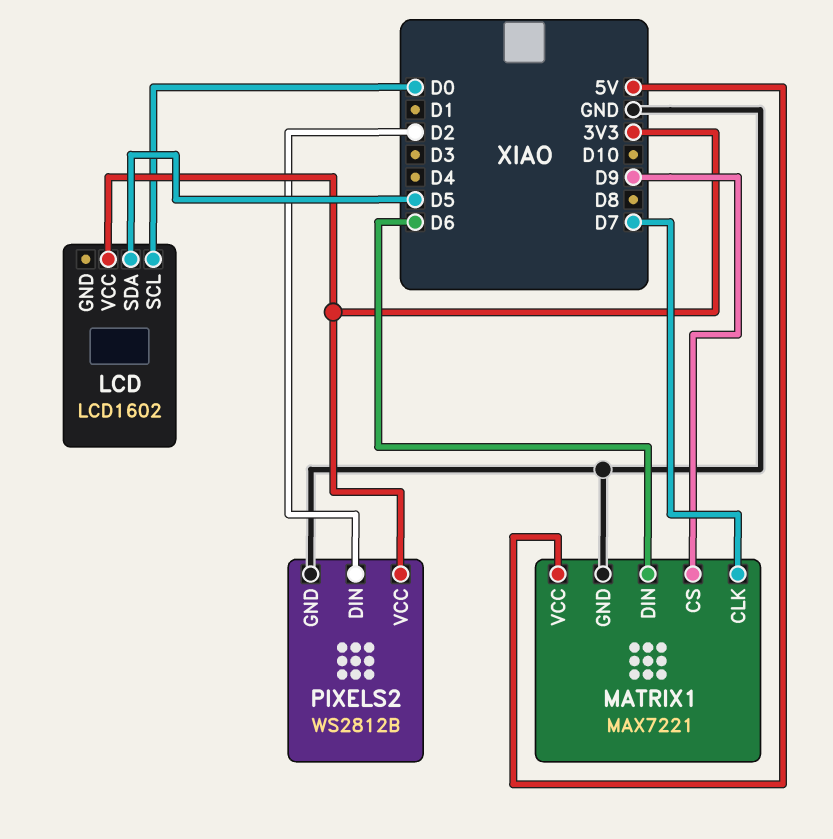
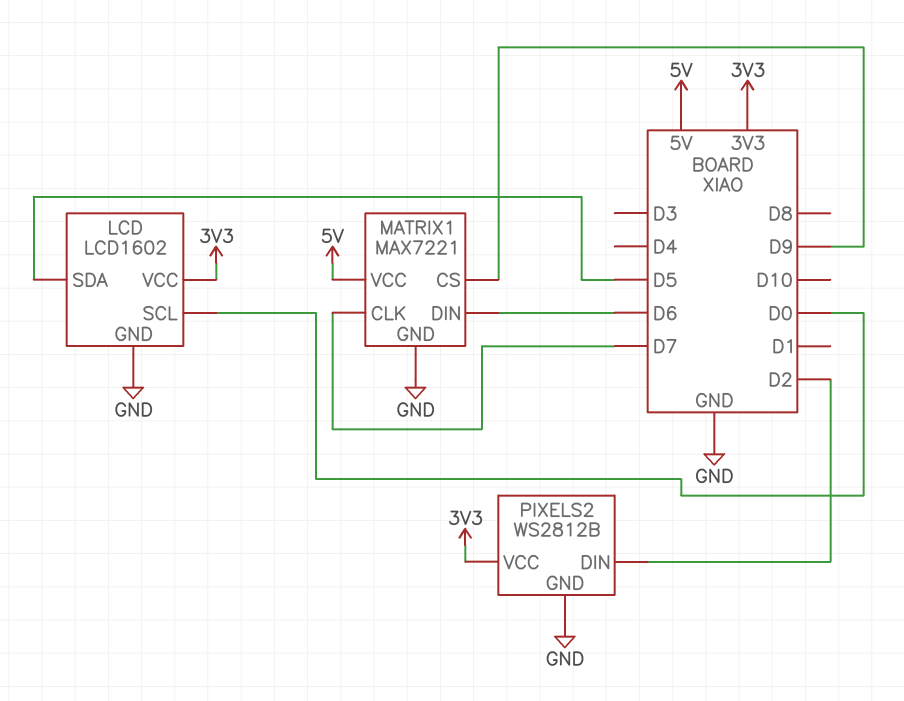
LCD pin GND: none -> GND

